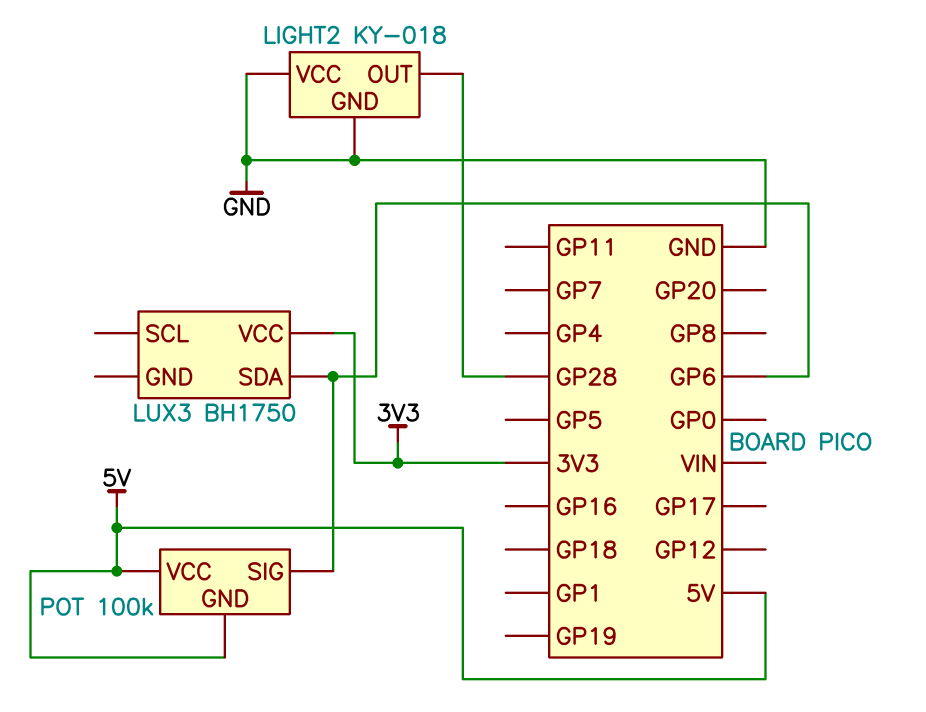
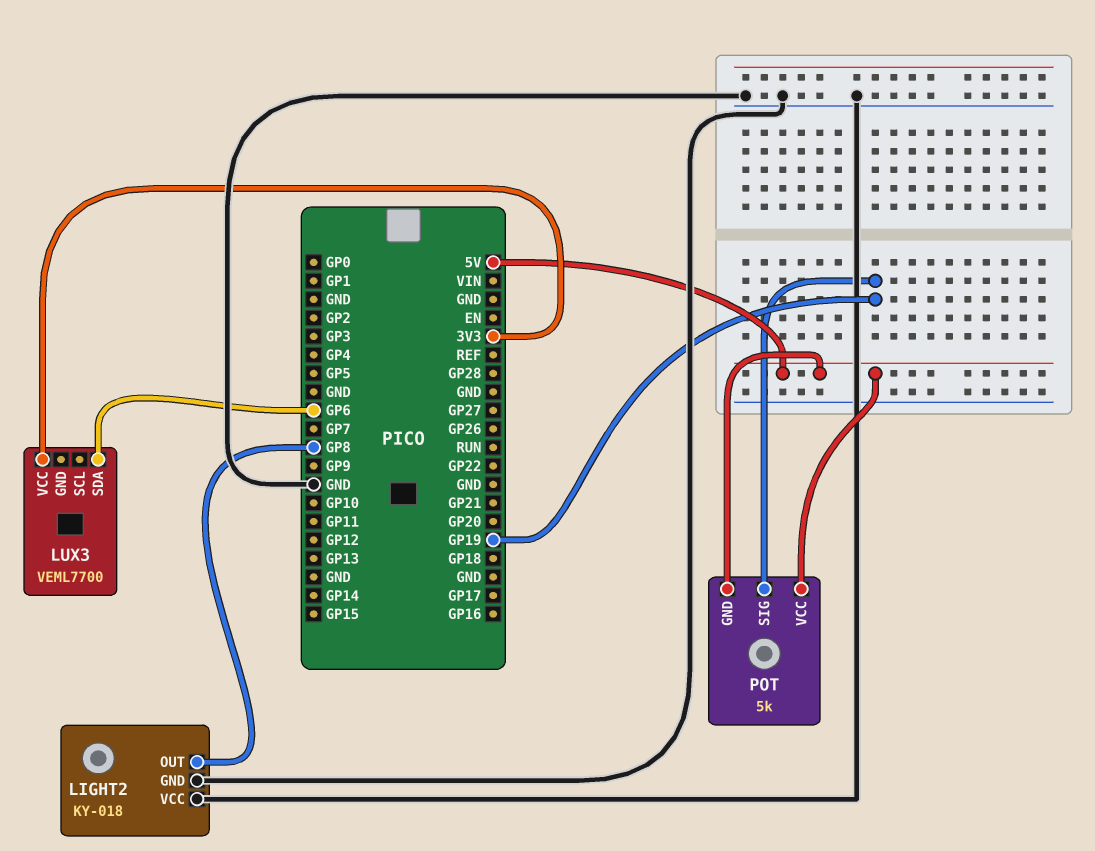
LIGHT2 pin OUT: GP28 -> GP8
LUX3: BH1750 -> VEML7700
POT: 100k -> 5k
POT pin SIG: GP6 -> GP19

